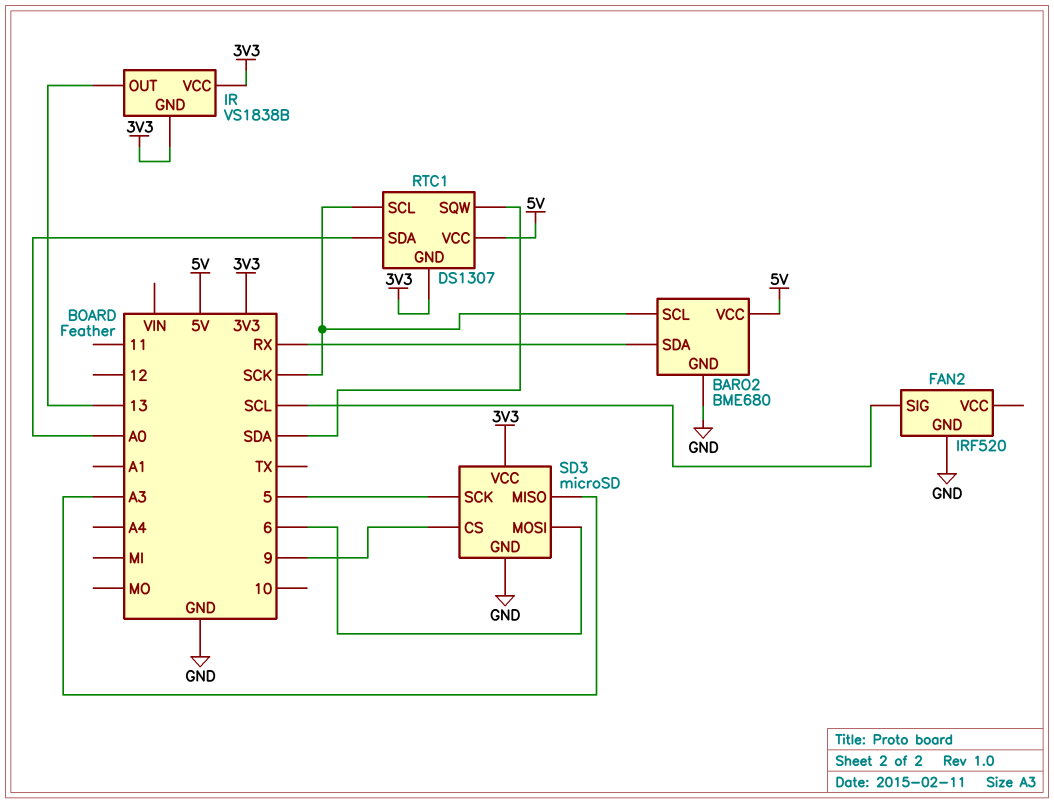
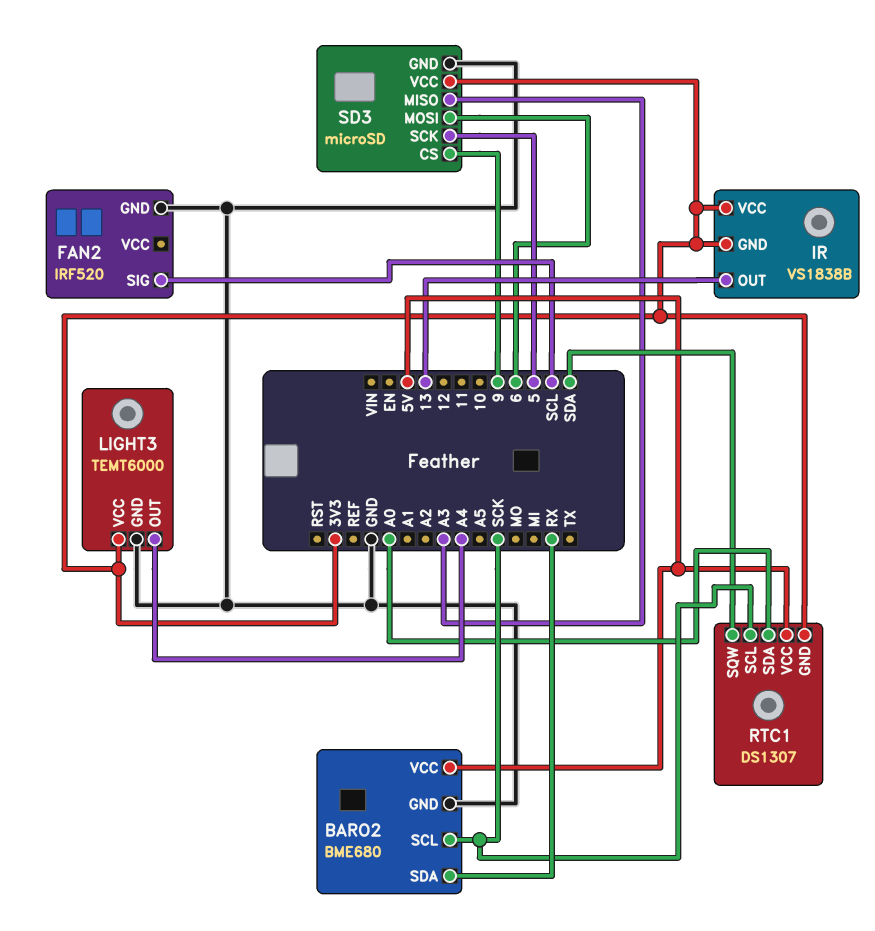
LIGHT3: none -> TEMT6000
LIGHT3 pin GND: none -> GND
LIGHT3 pin OUT: none -> A4
LIGHT3 pin VCC: none -> 3V3

